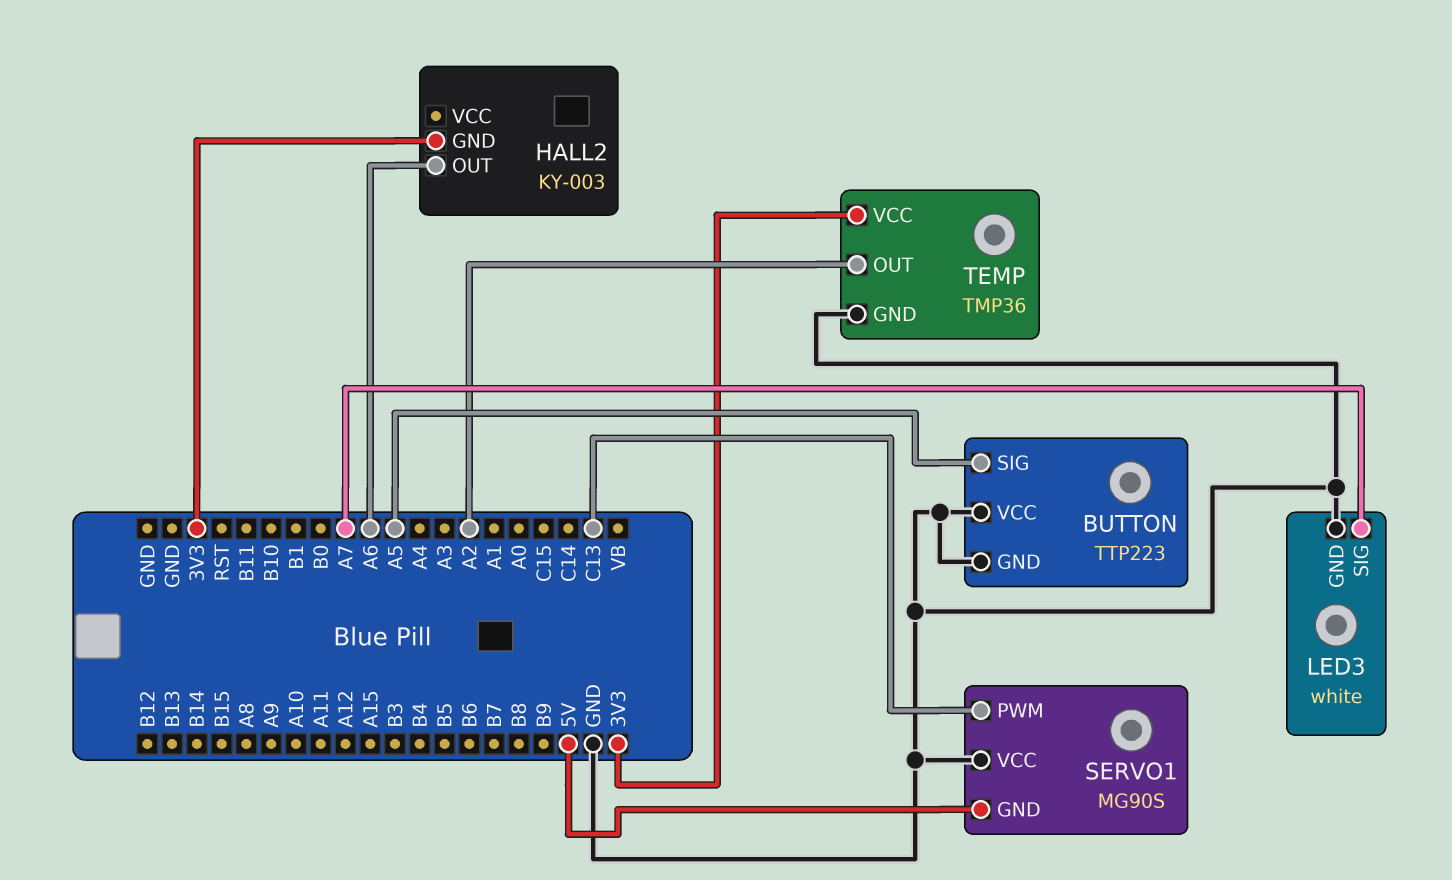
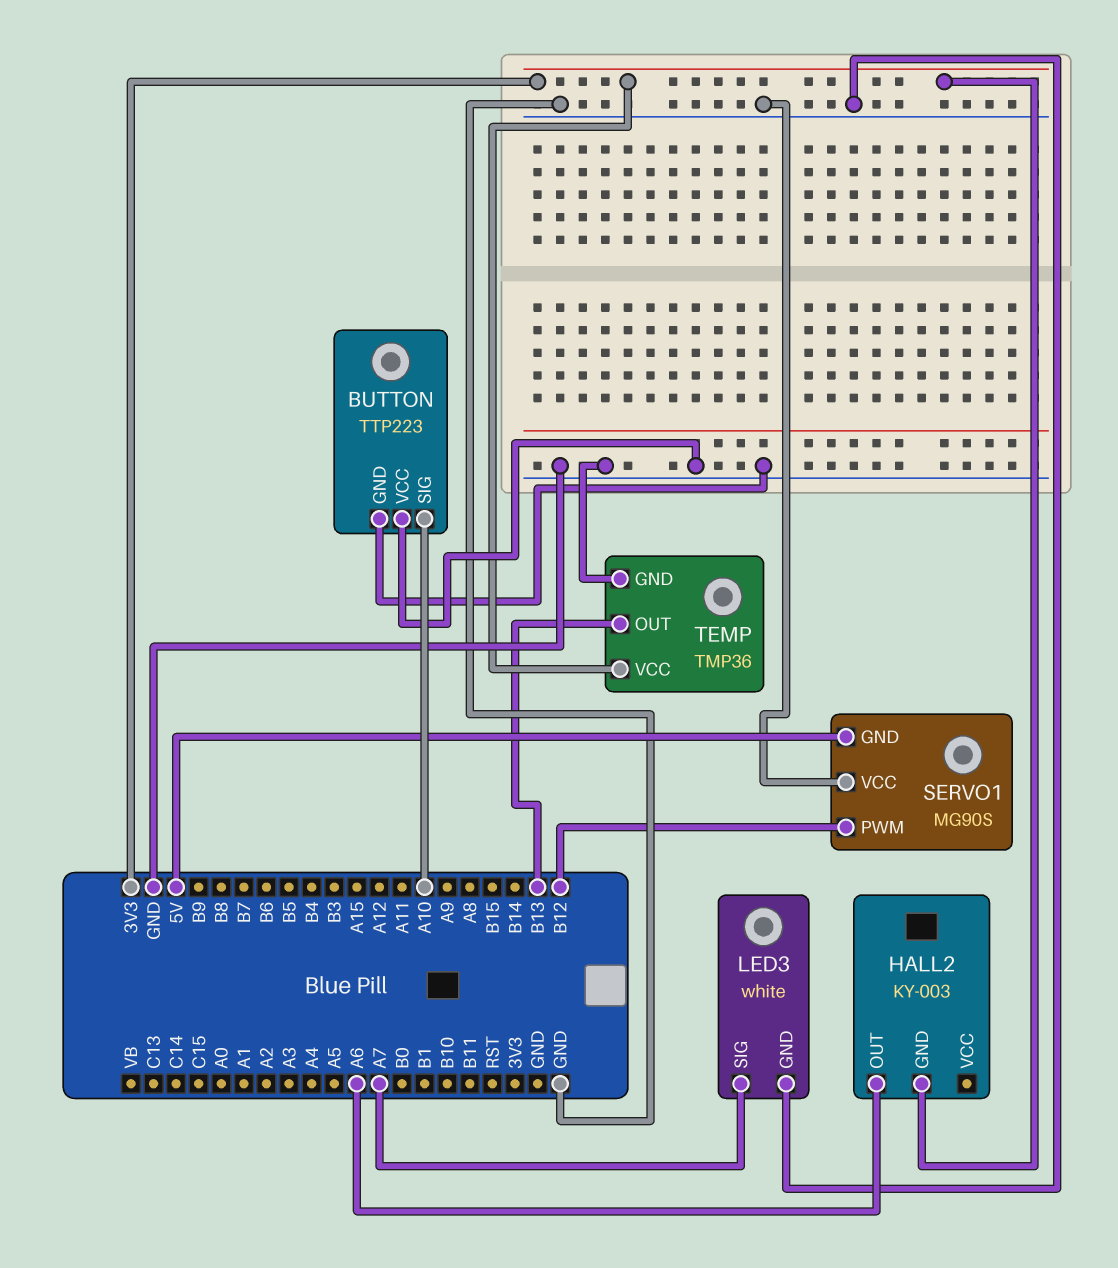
BUTTON pin SIG: A5 -> A10
SERVO1 pin PWM: C13 -> B12
TEMP pin OUT: A2 -> B13

